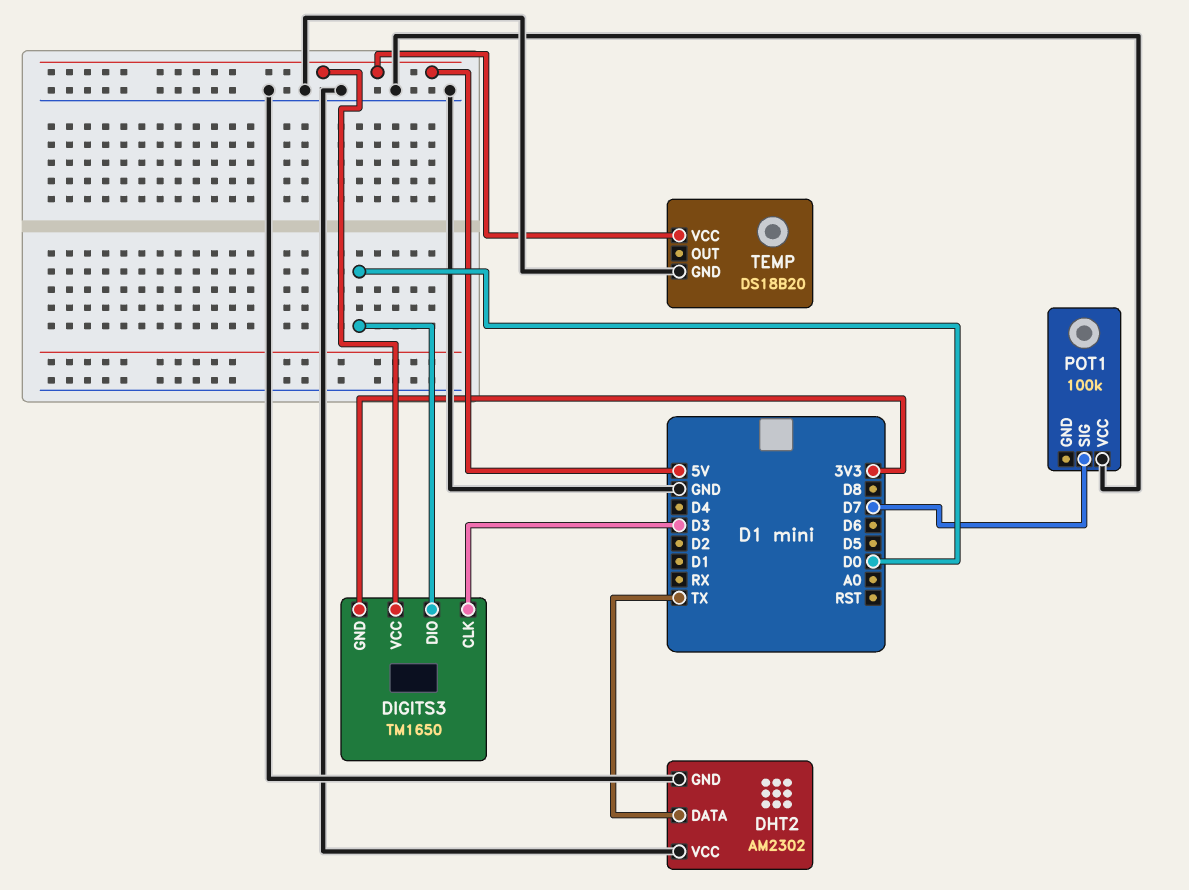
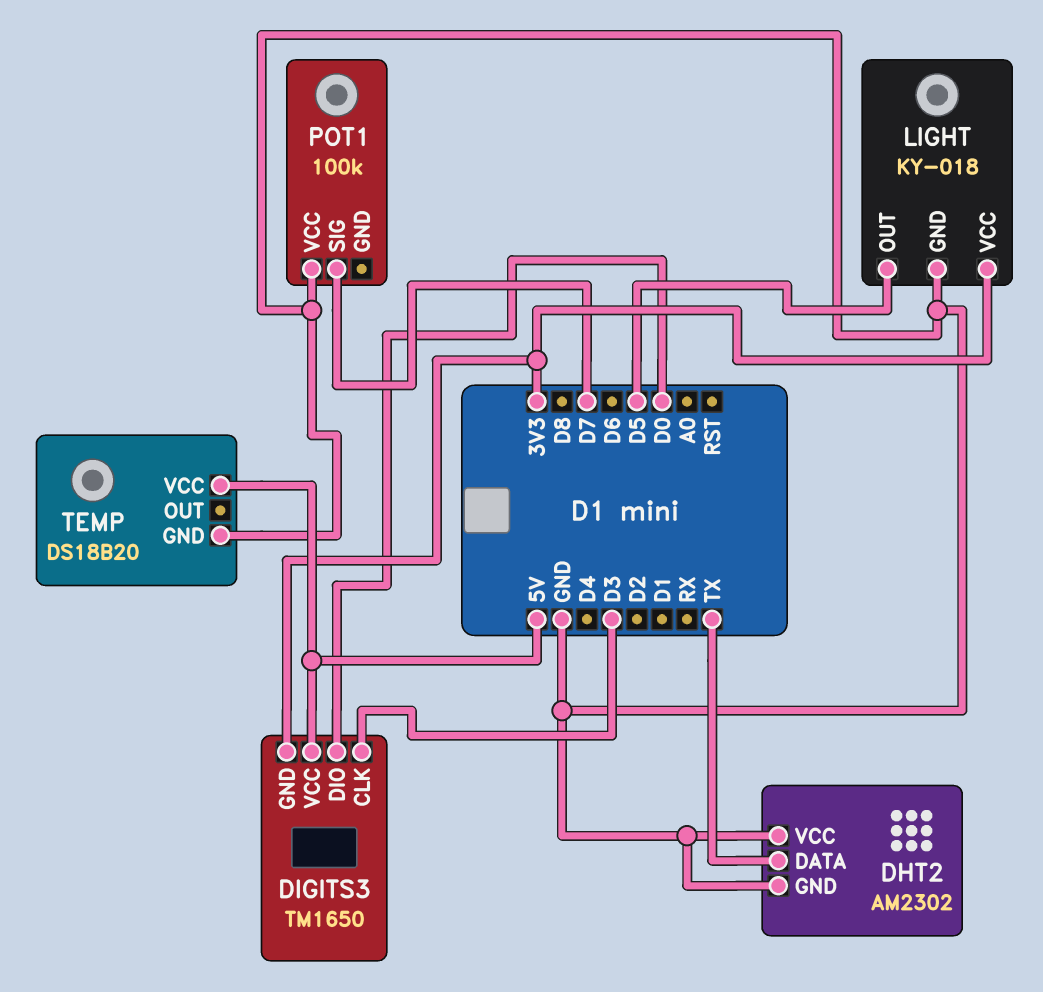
LIGHT: none -> KY-018
LIGHT pin GND: none -> GND
LIGHT pin OUT: none -> D5
LIGHT pin VCC: none -> 3V3

